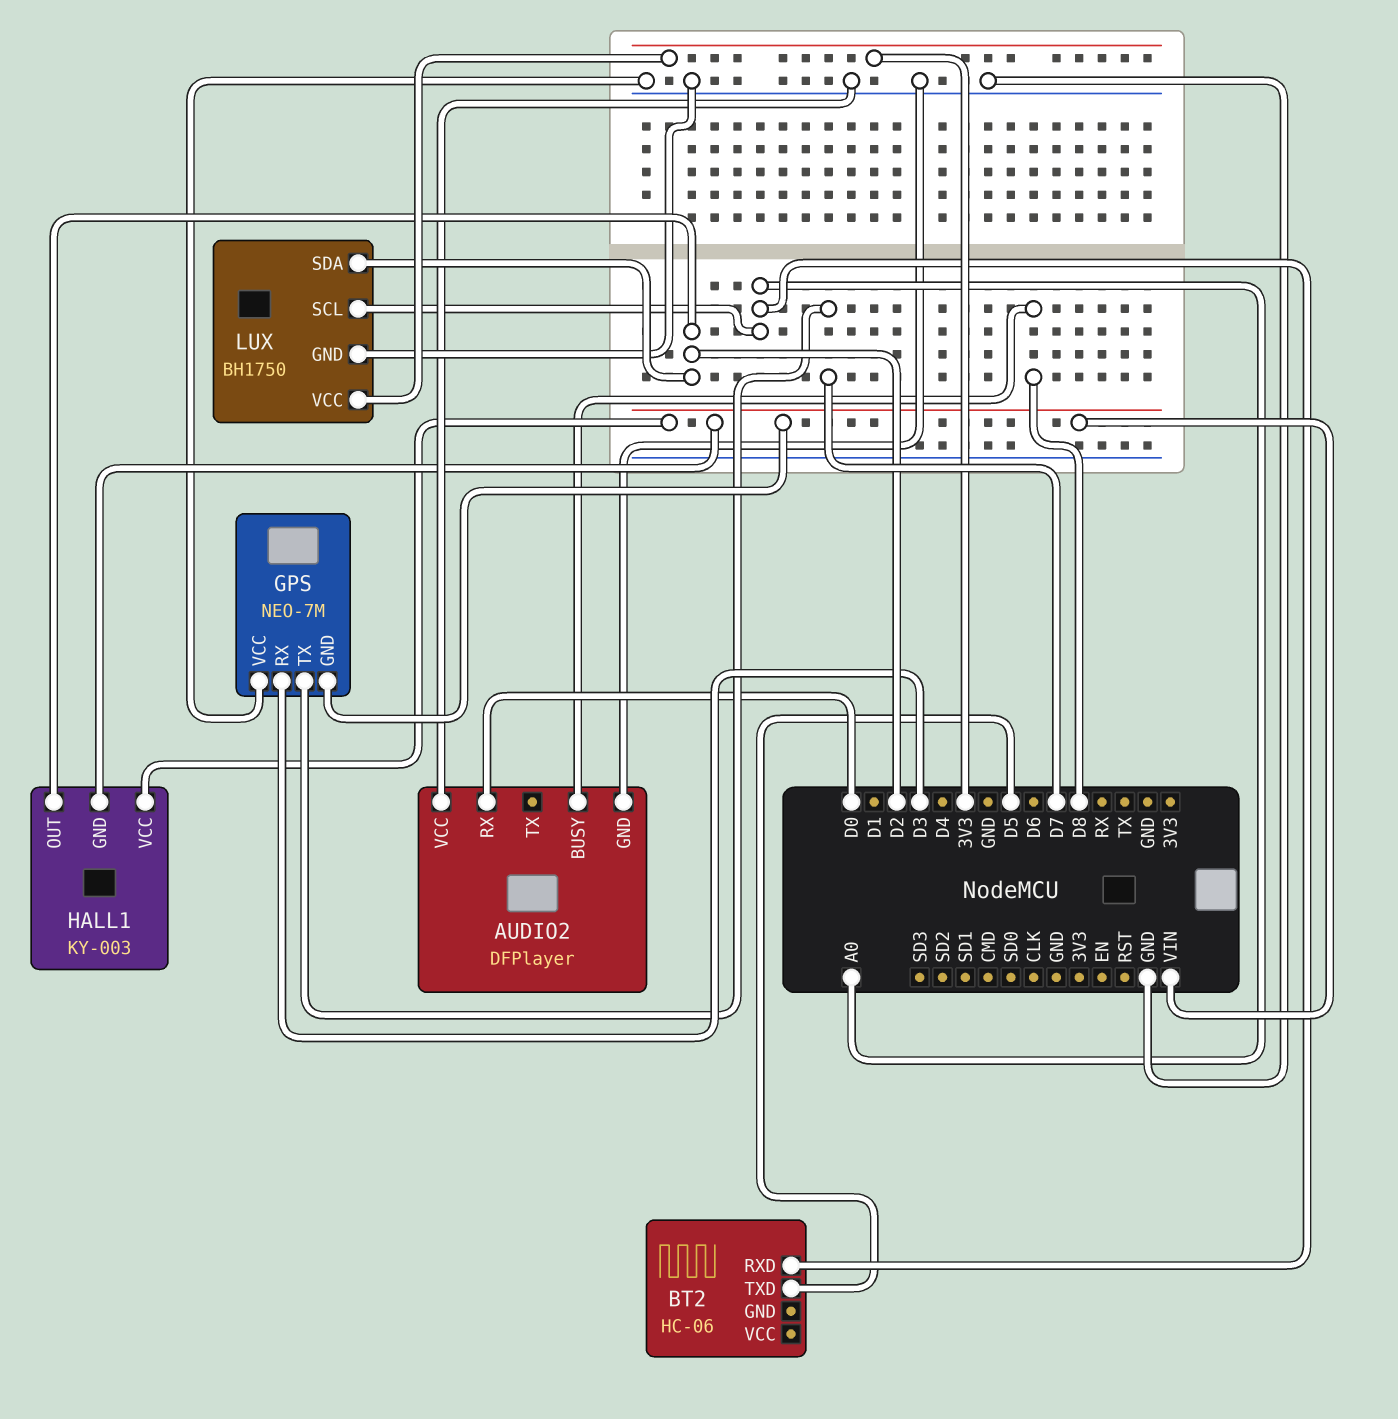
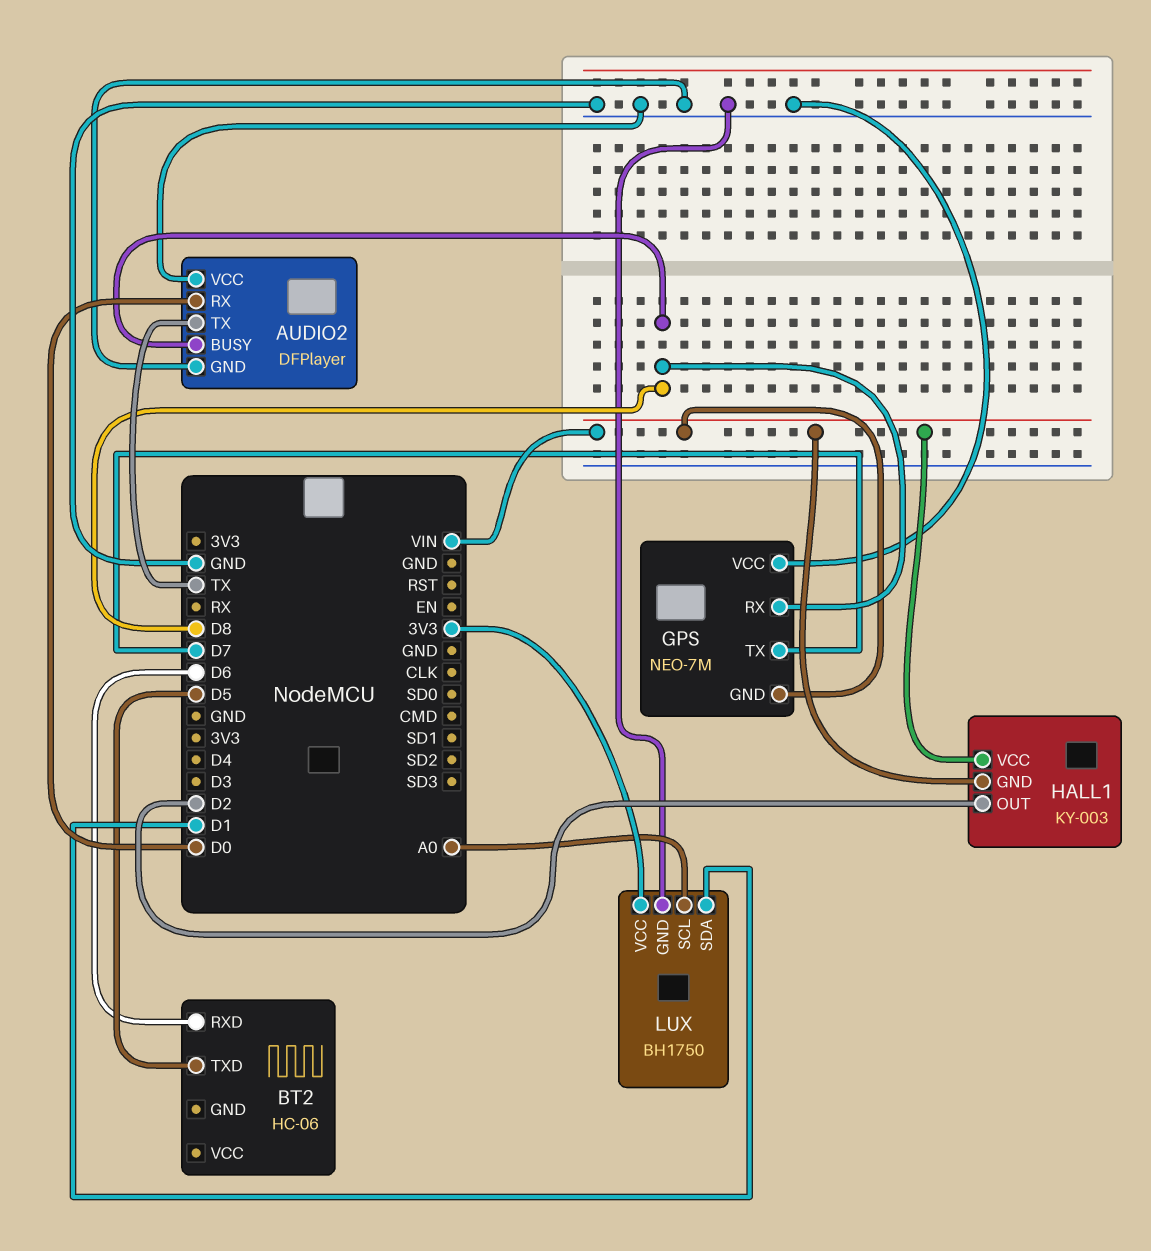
AUDIO2 pin TX: none -> TX
BT2 pin RXD: A0 -> D6
GPS pin RX: D3 -> D8
LUX pin SDA: D2 -> D1

